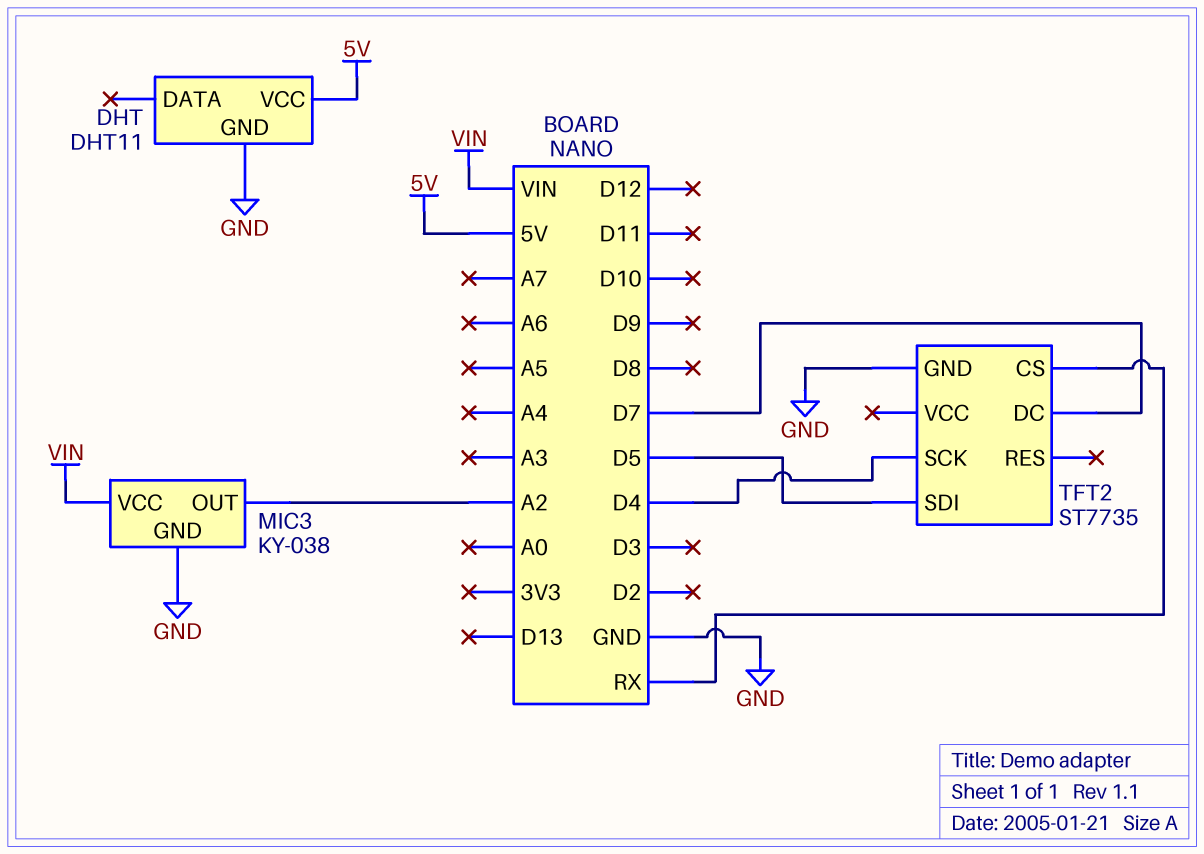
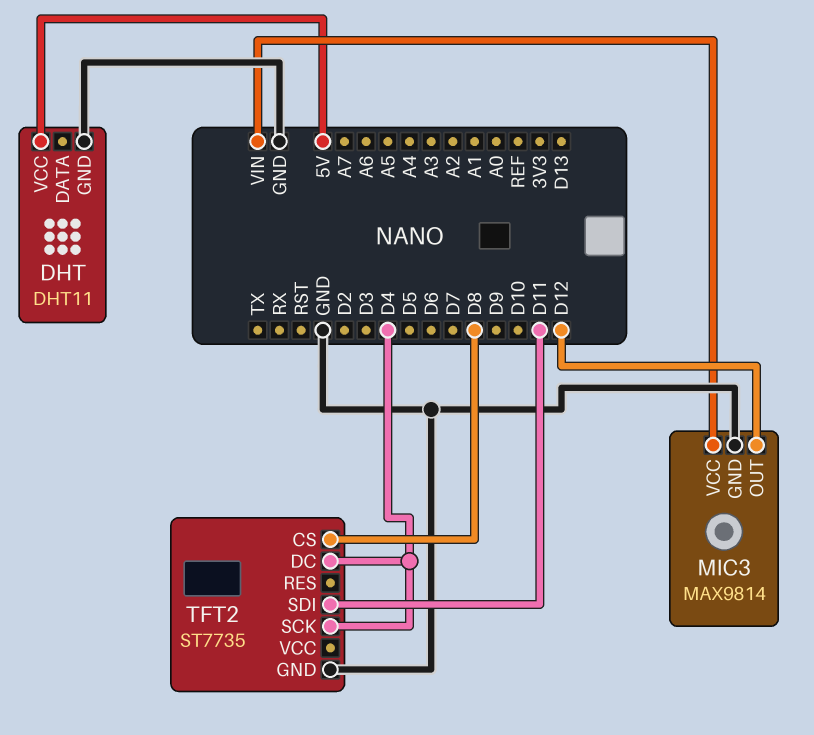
MIC3: KY-038 -> MAX9814
MIC3 pin OUT: A2 -> D12
TFT2 pin CS: RX -> D8
TFT2 pin DC: D7 -> D4
TFT2 pin SDI: D5 -> D11

